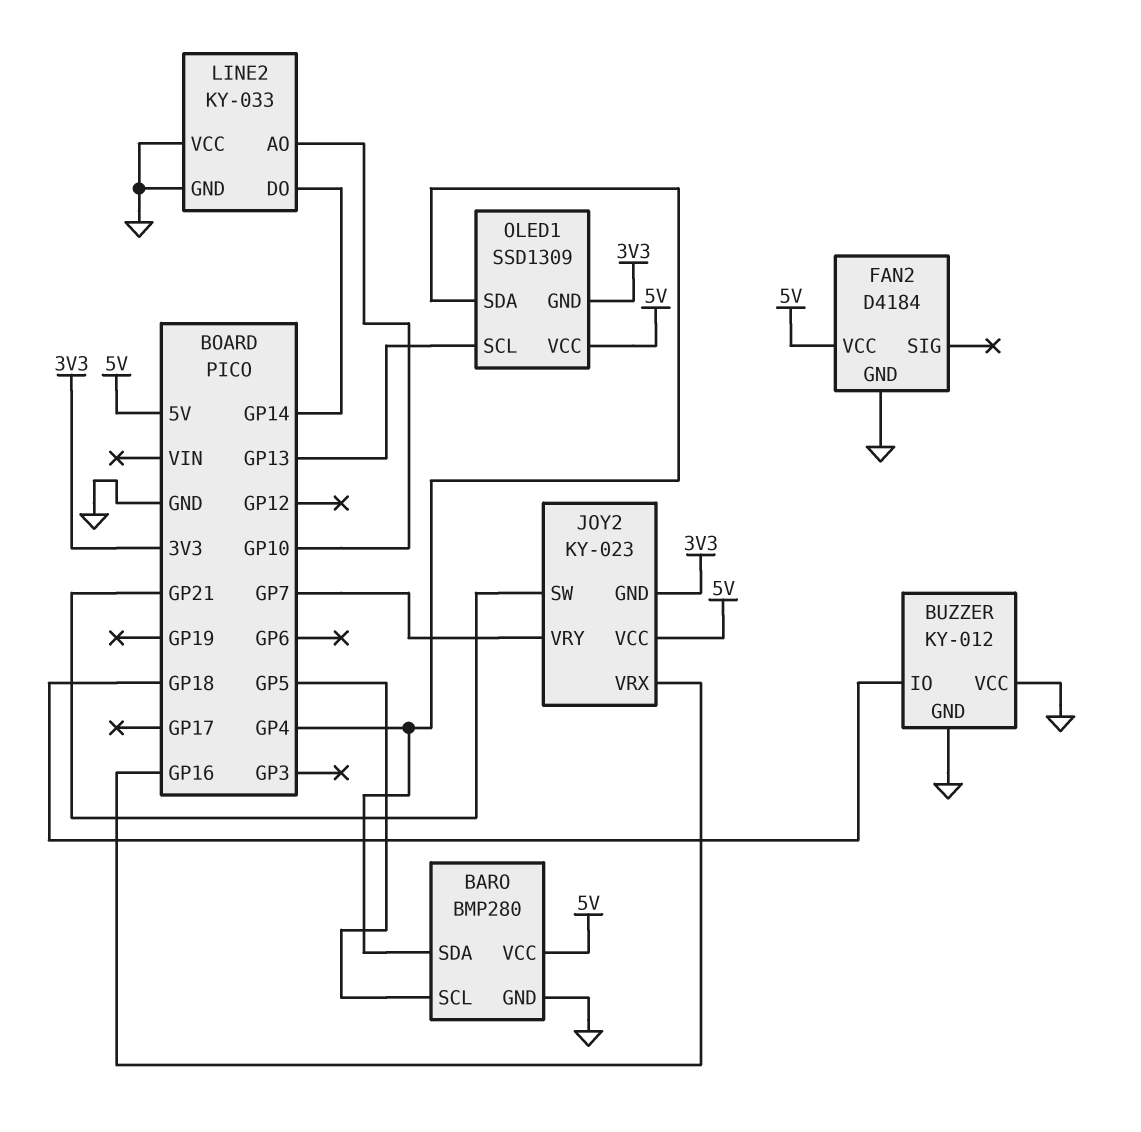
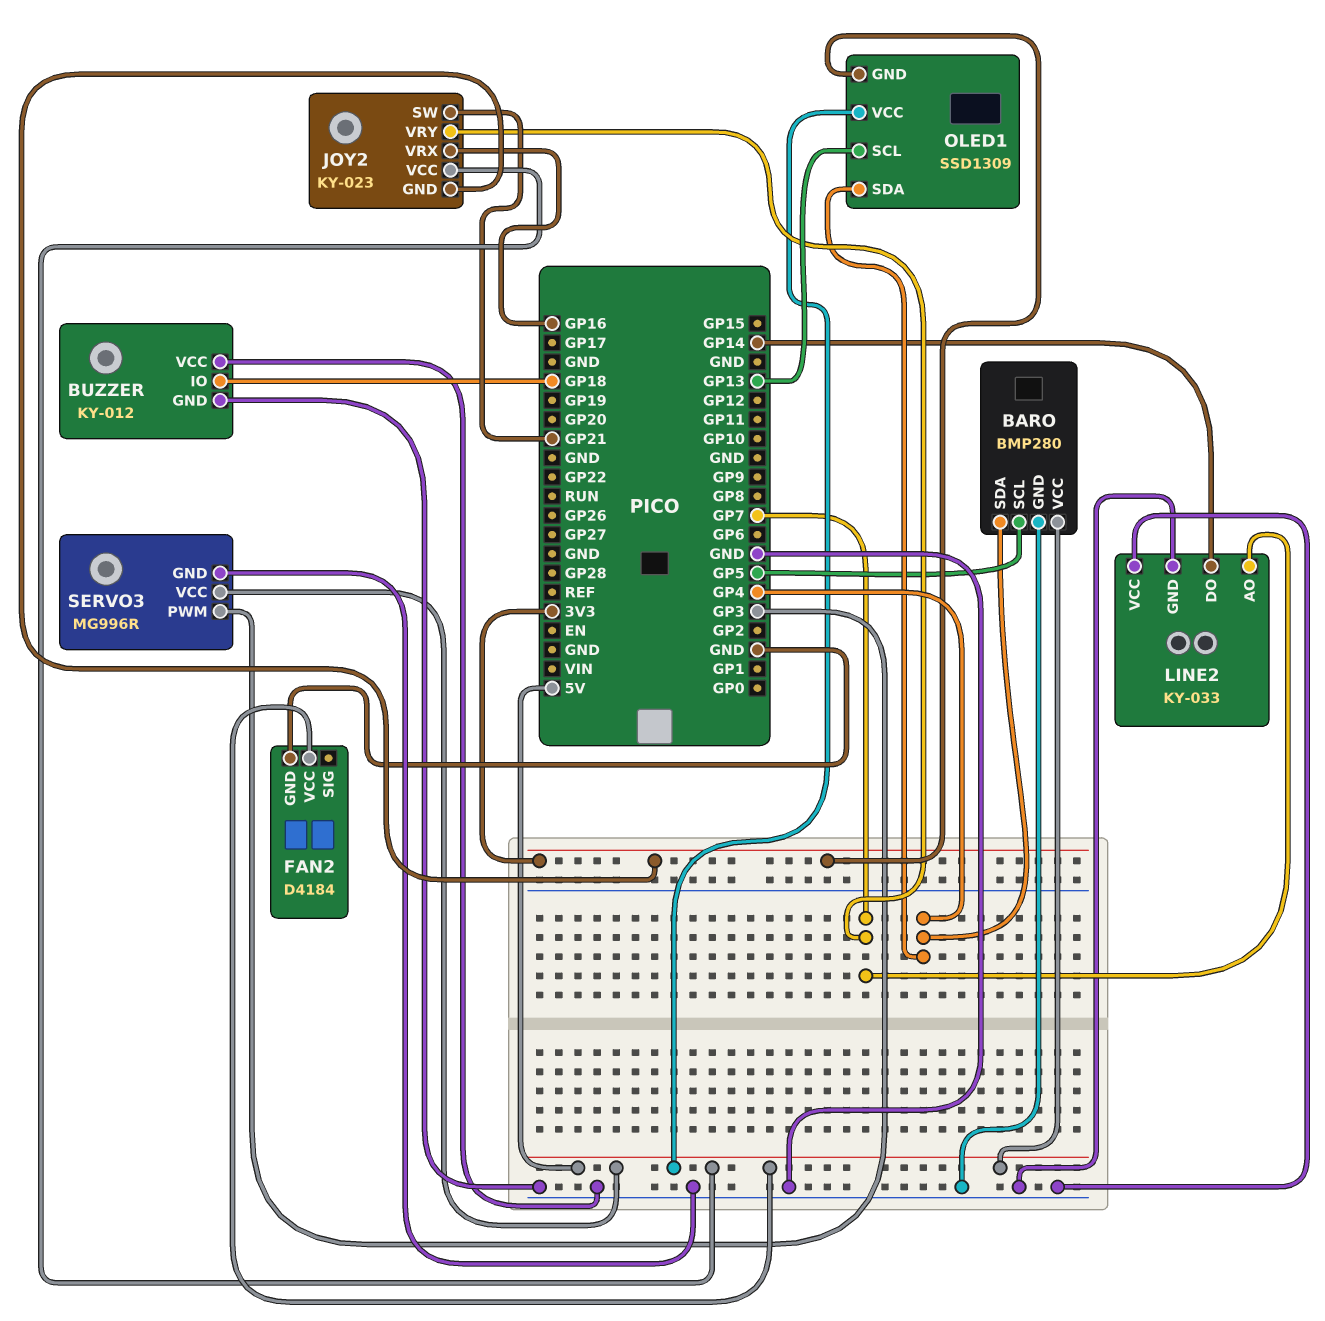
LINE2 pin AO: GP10 -> GP7
SERVO3: none -> MG996R
SERVO3 pin GND: none -> GND
SERVO3 pin PWM: none -> GP3
SERVO3 pin VCC: none -> 5V

